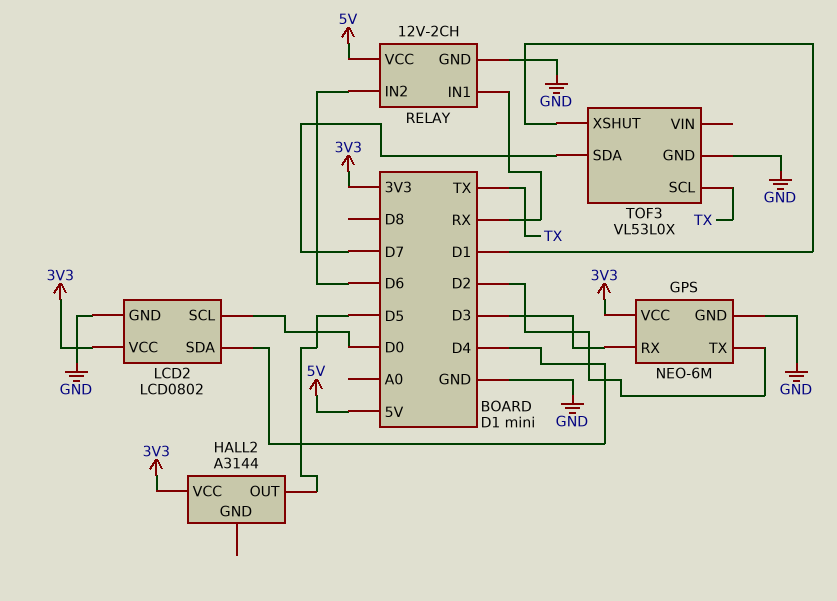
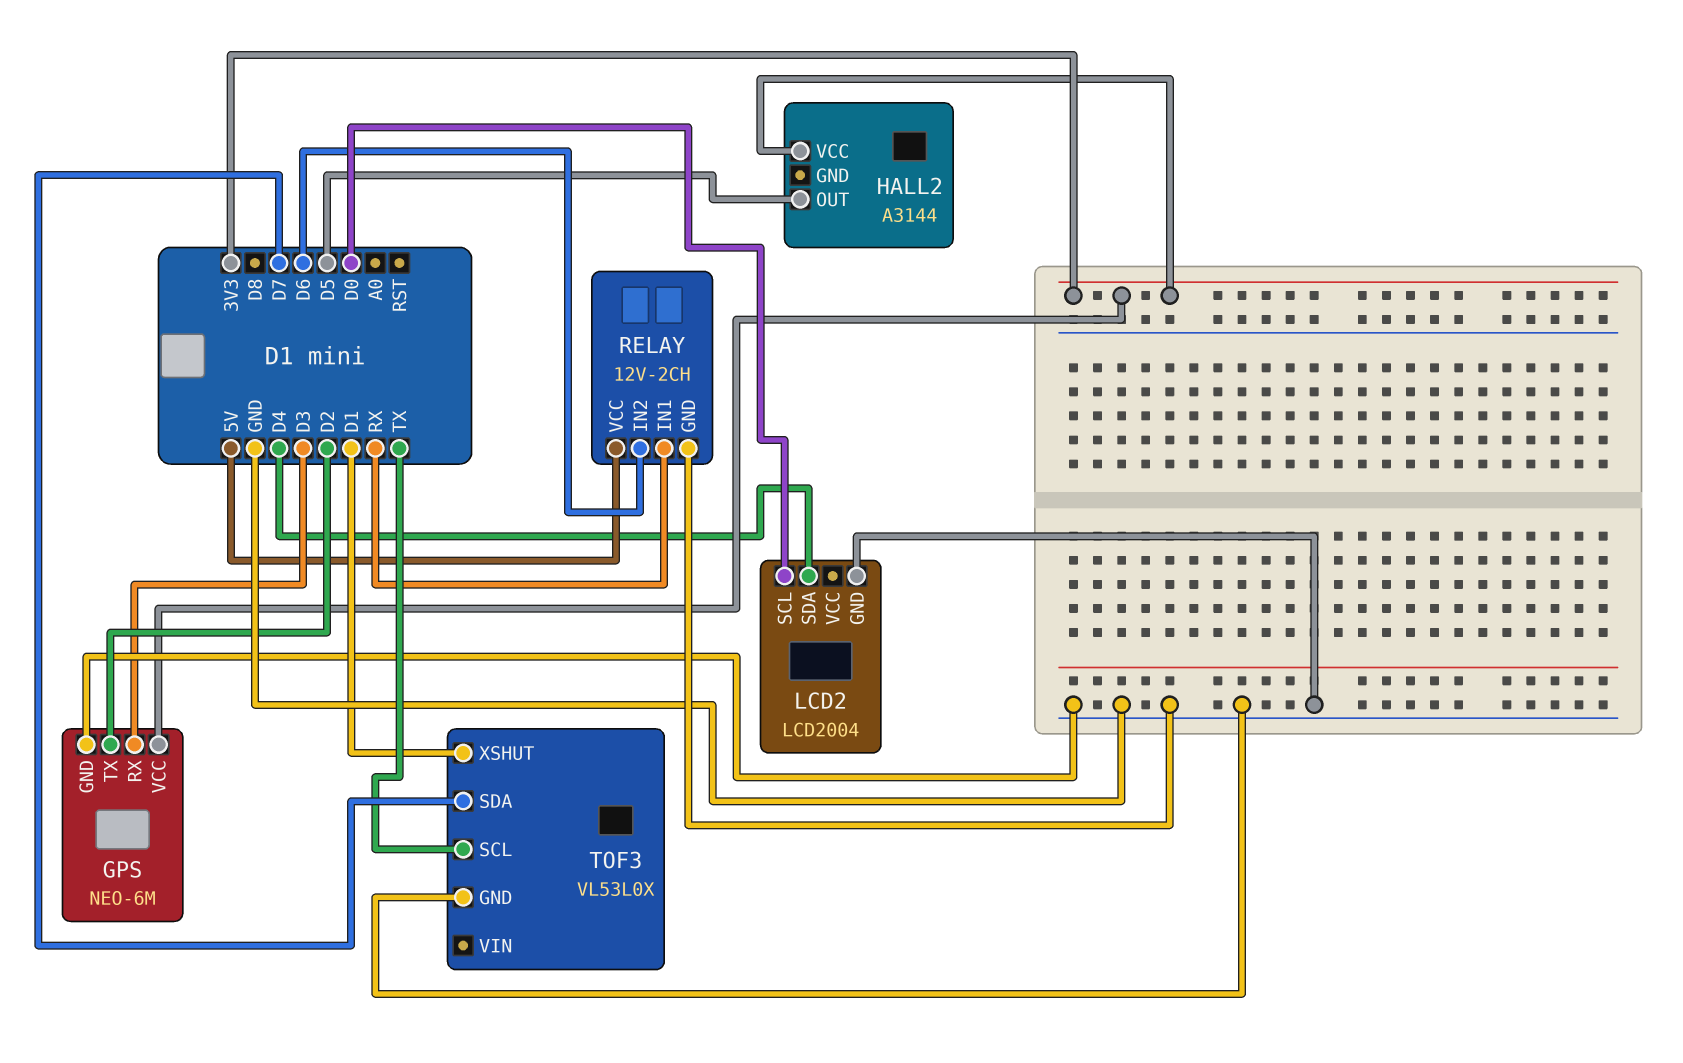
LCD2: LCD0802 -> LCD2004
LCD2 pin VCC: 3V3 -> none

